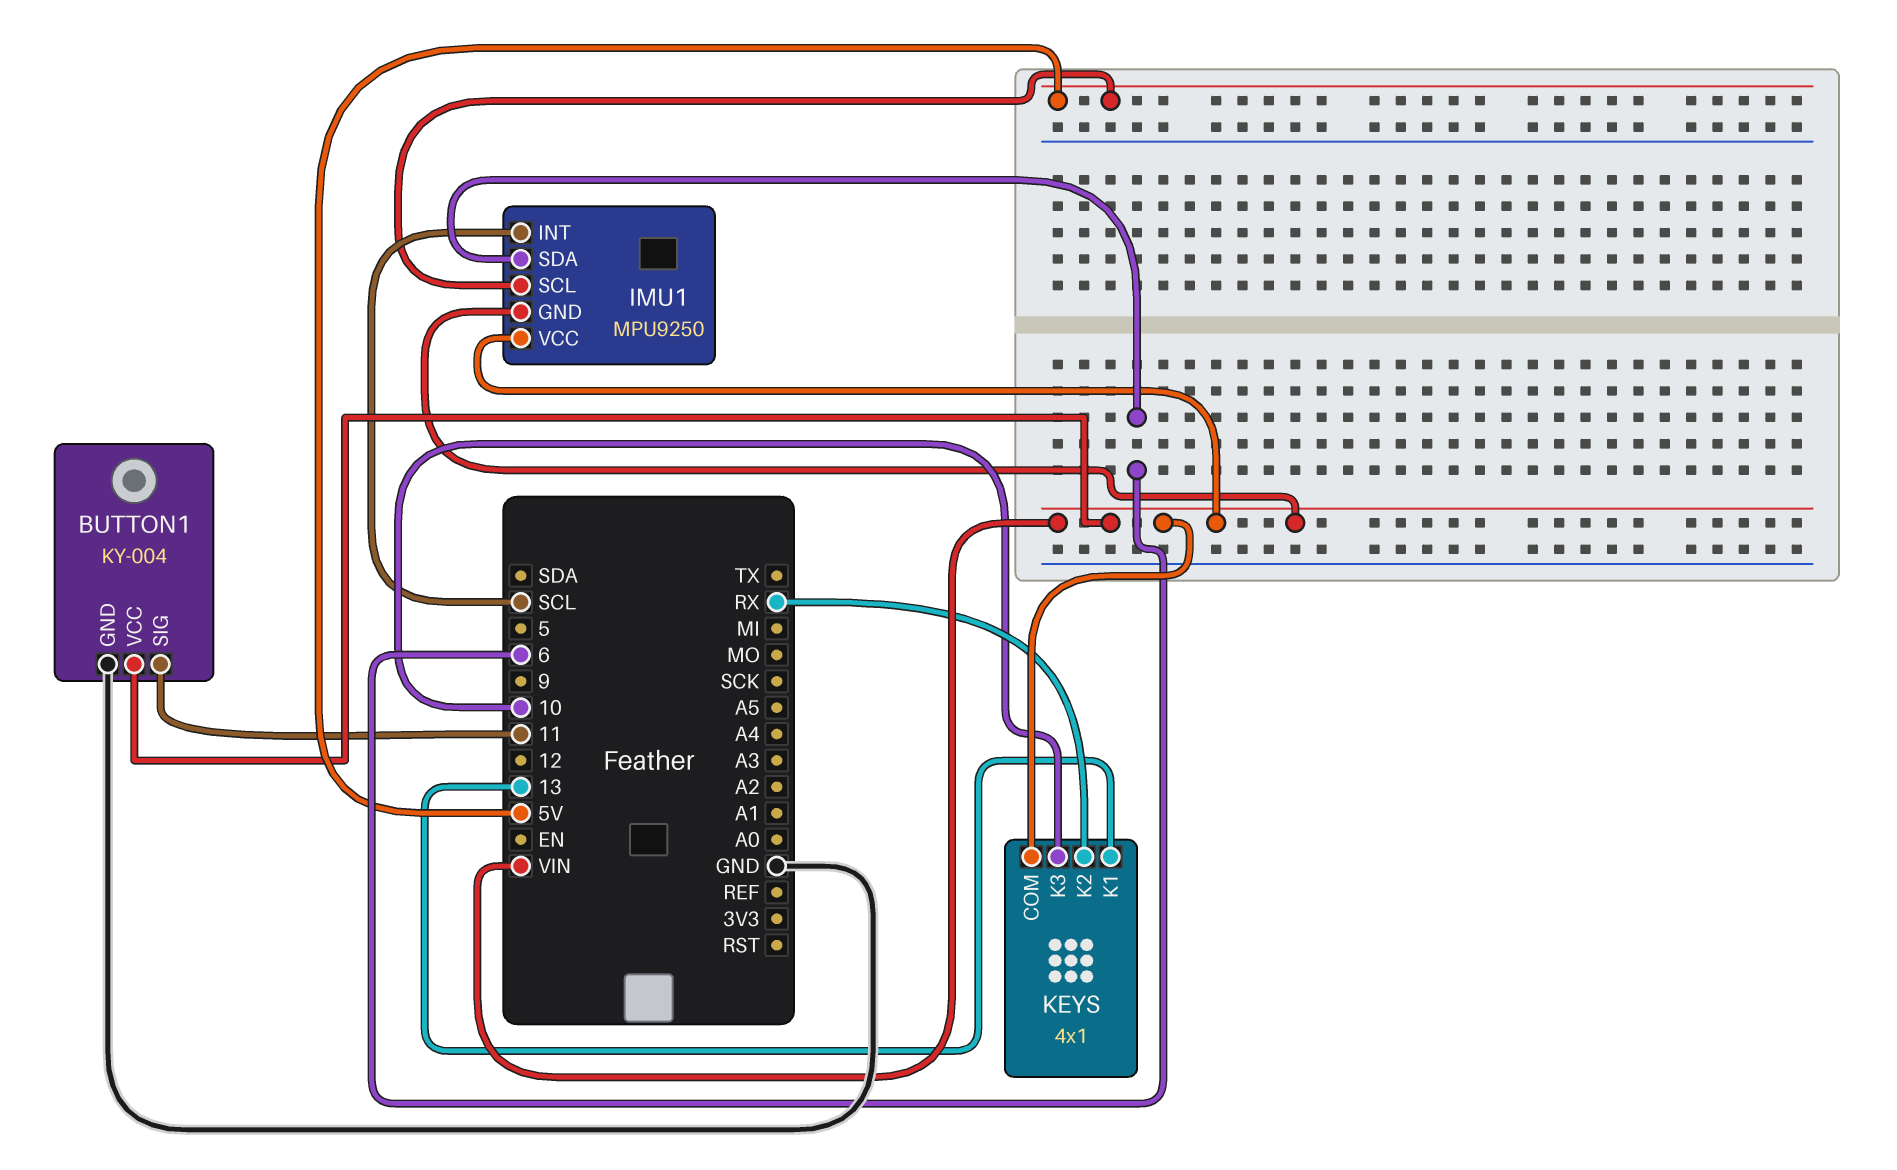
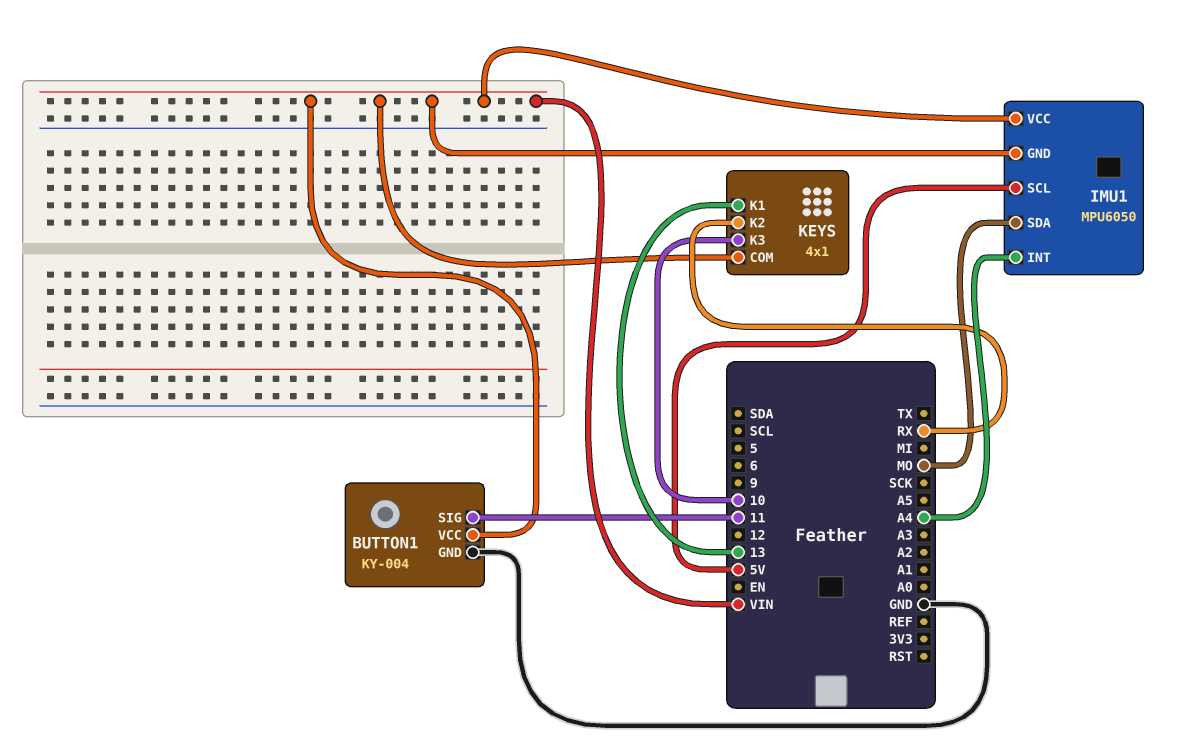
IMU1: MPU9250 -> MPU6050
IMU1 pin INT: SCL -> A4
IMU1 pin SDA: 6 -> MO

